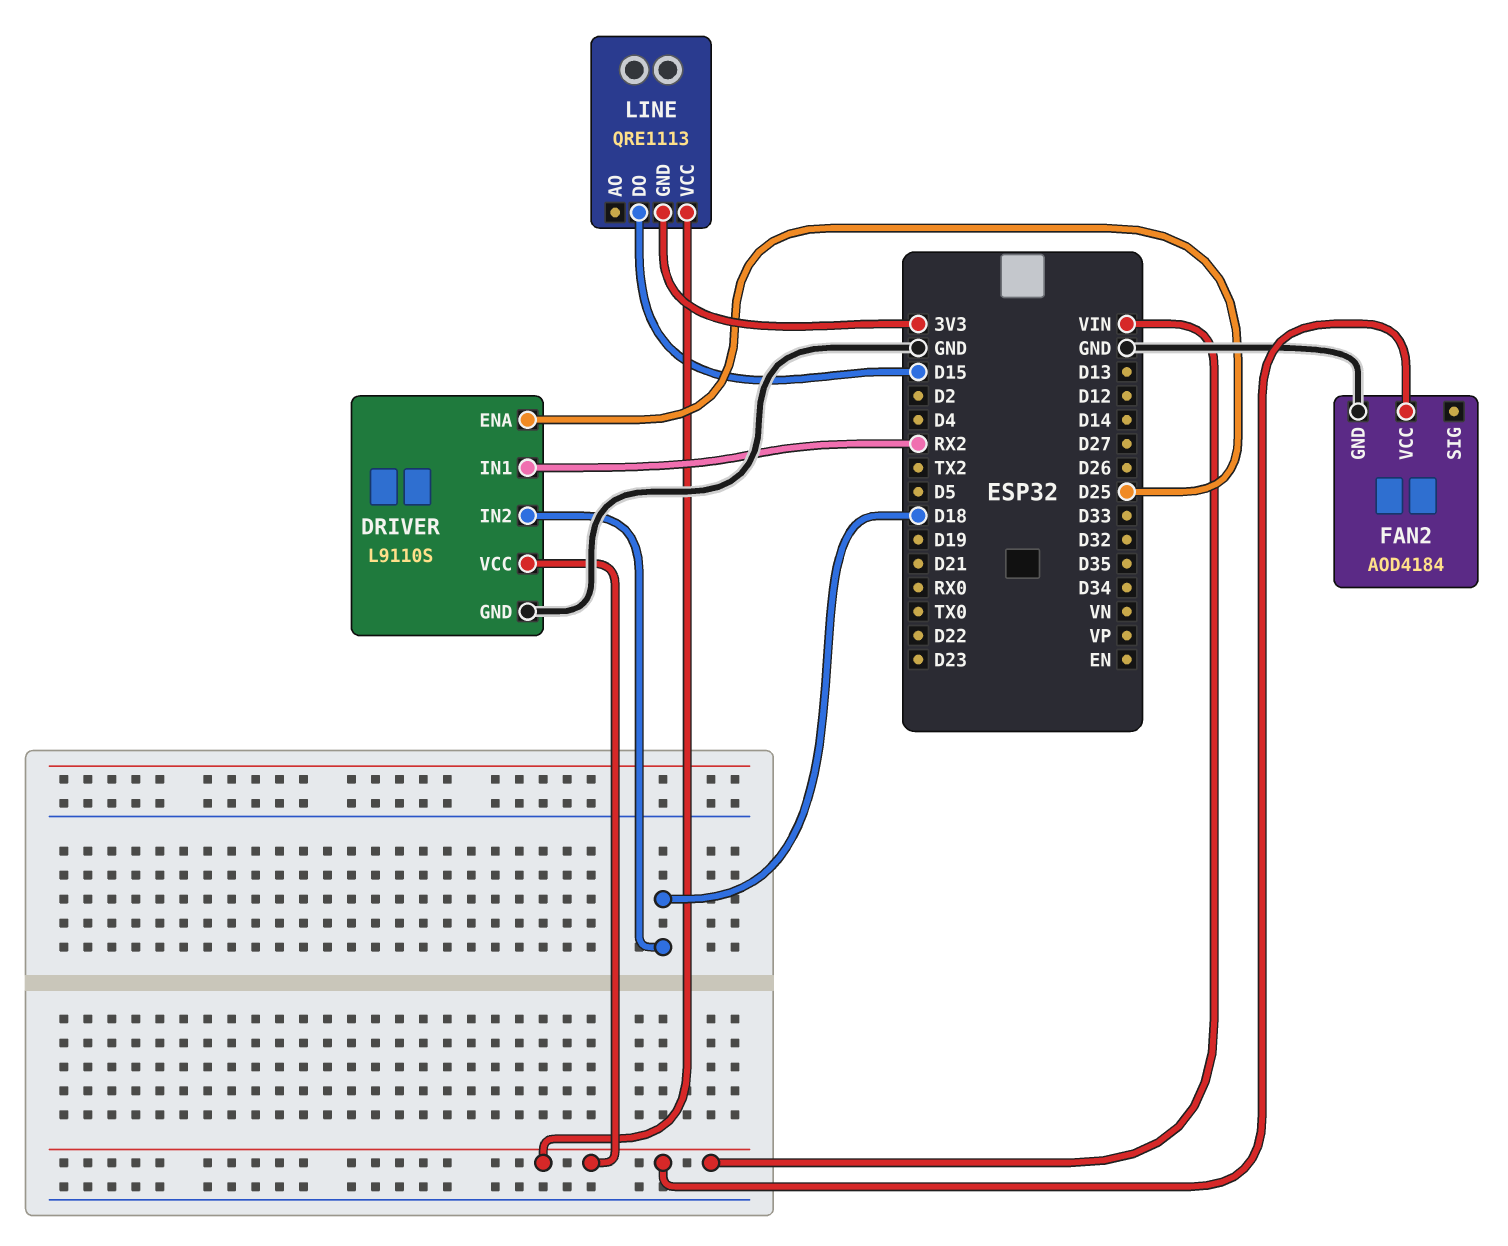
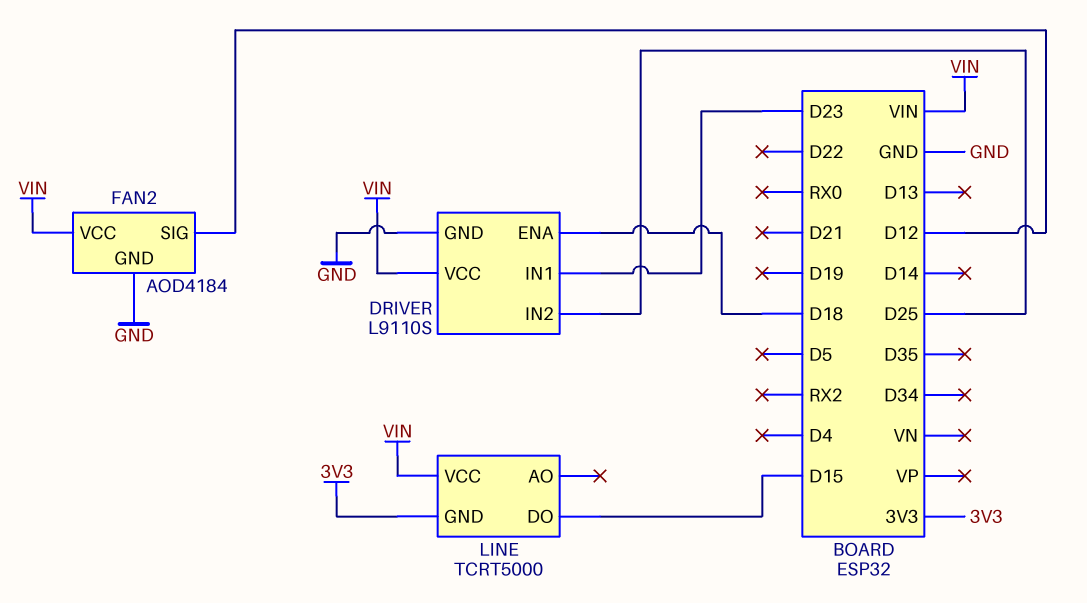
DRIVER pin ENA: D25 -> D18
DRIVER pin IN1: RX2 -> D23
DRIVER pin IN2: D18 -> D25
FAN2 pin SIG: none -> D12
LINE: QRE1113 -> TCRT5000

